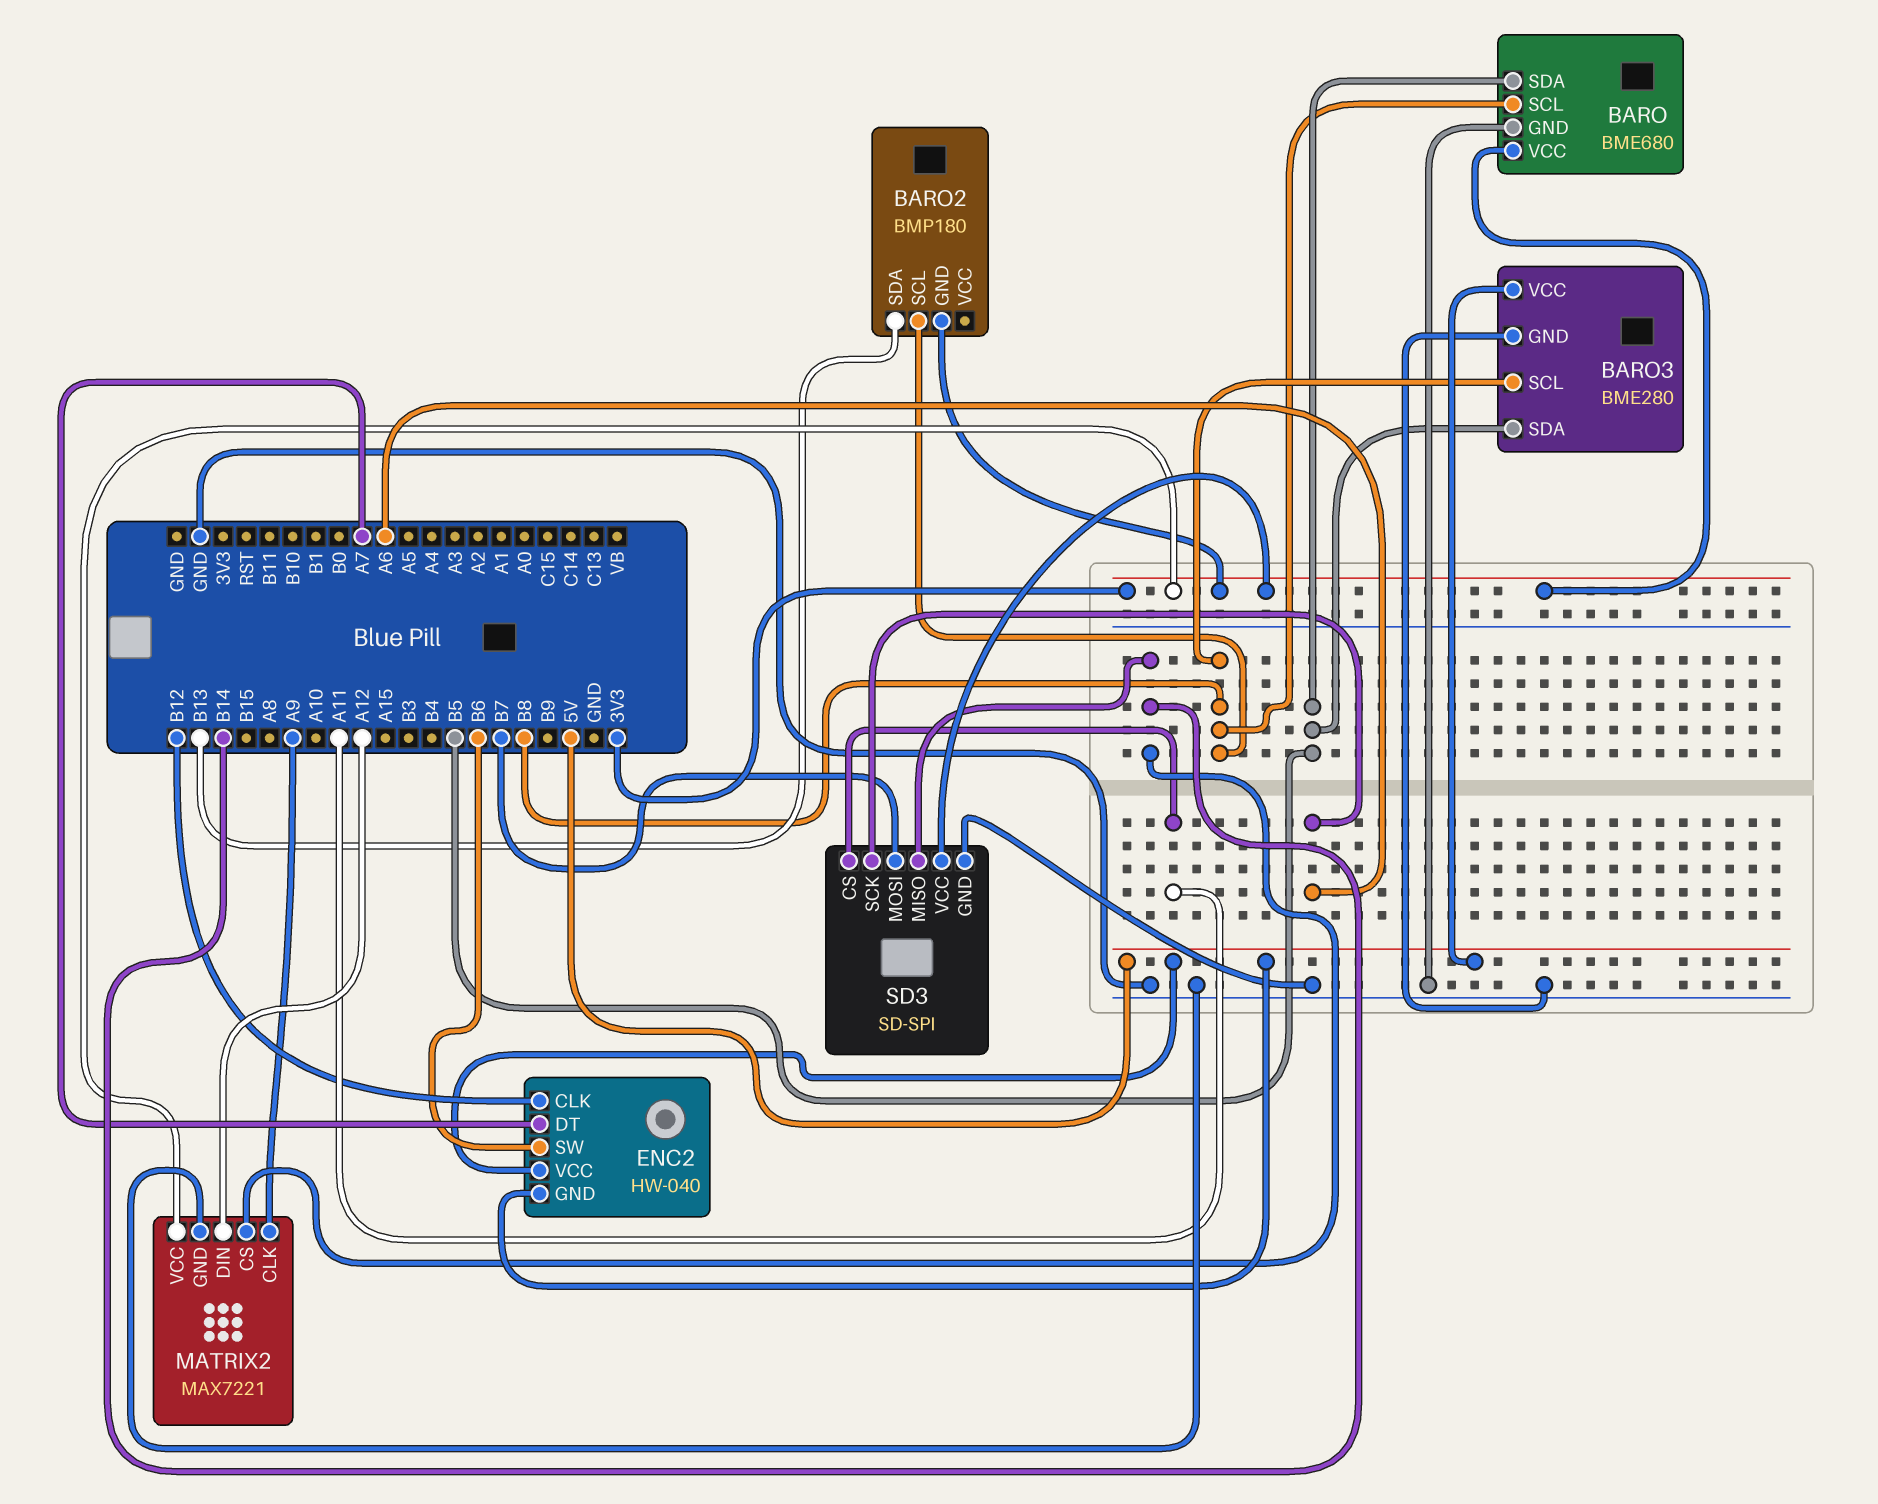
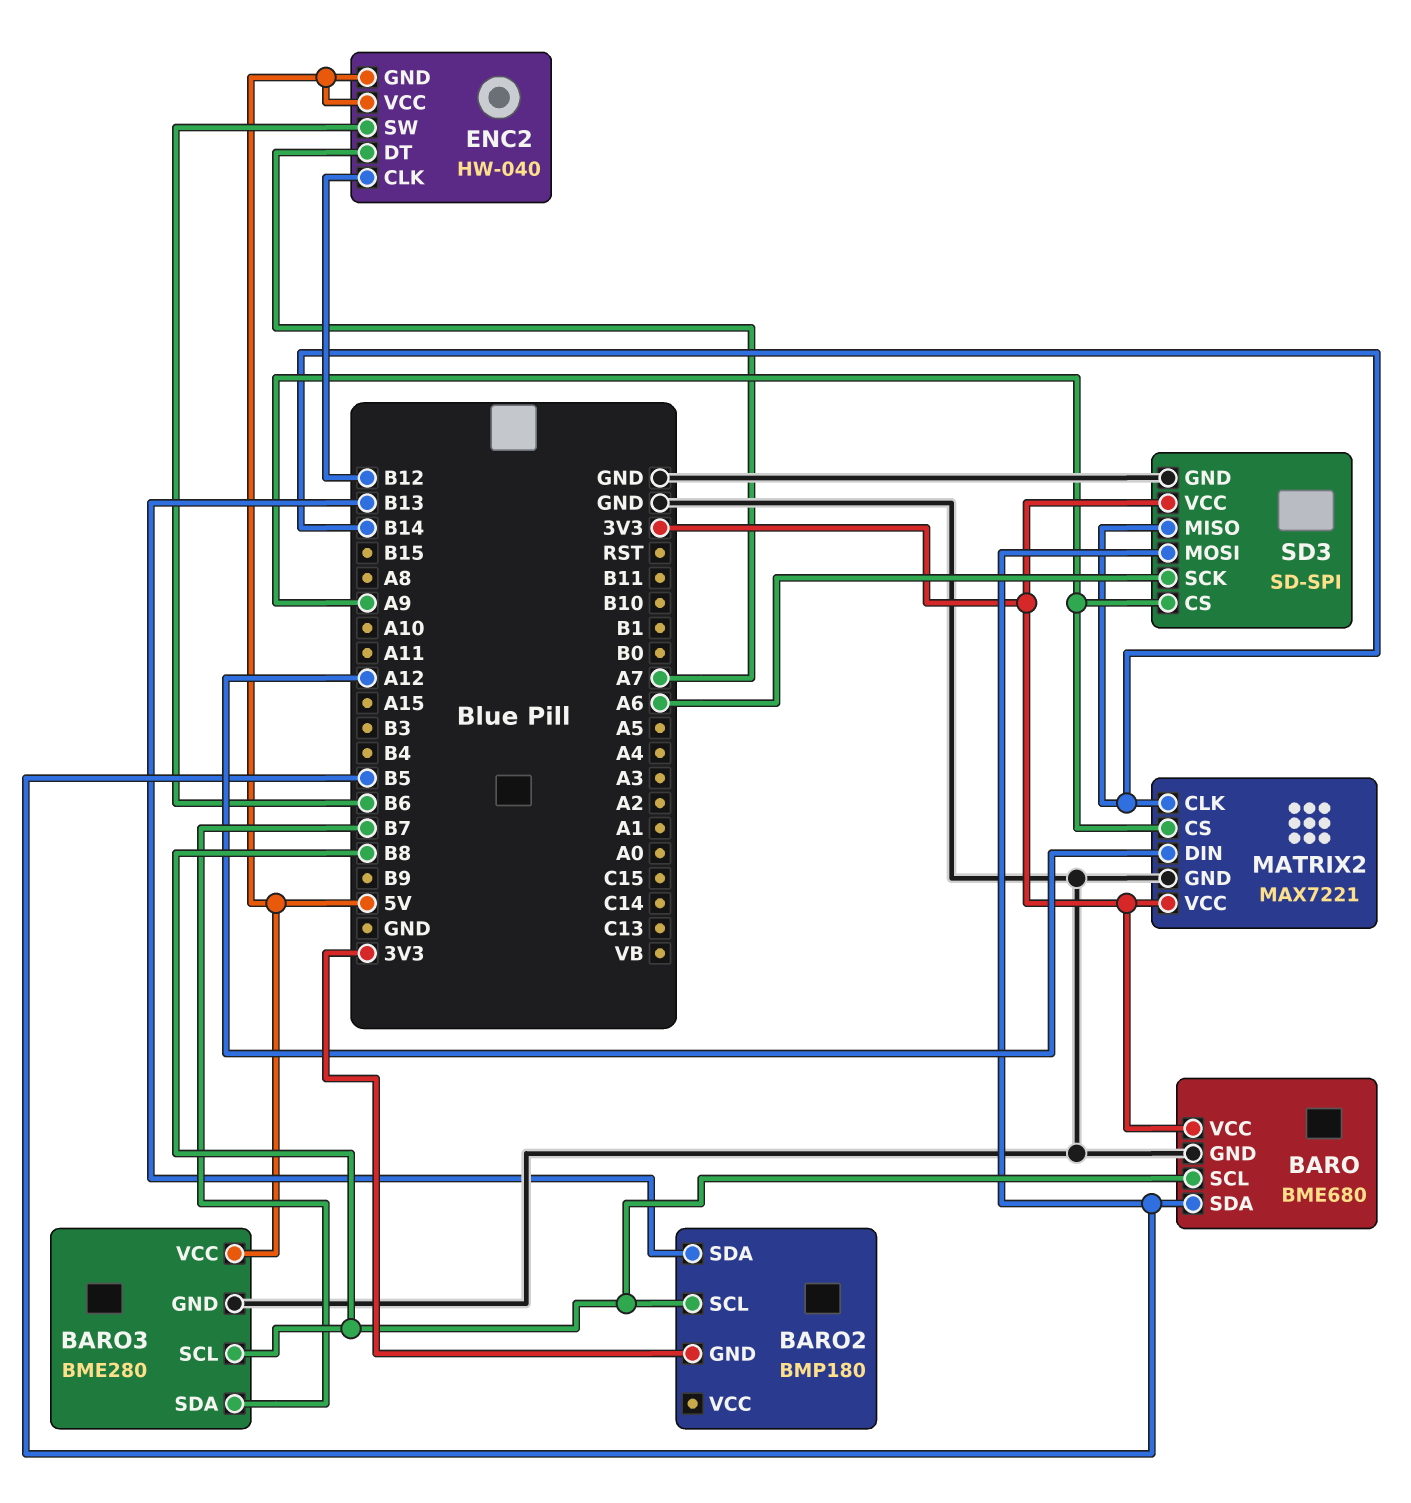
BARO3 pin SDA: B5 -> B7
MATRIX2 pin CLK: A9 -> B14
MATRIX2 pin CS: B14 -> A9
SD3 pin CS: A11 -> A9
SD3 pin MOSI: B7 -> B5

